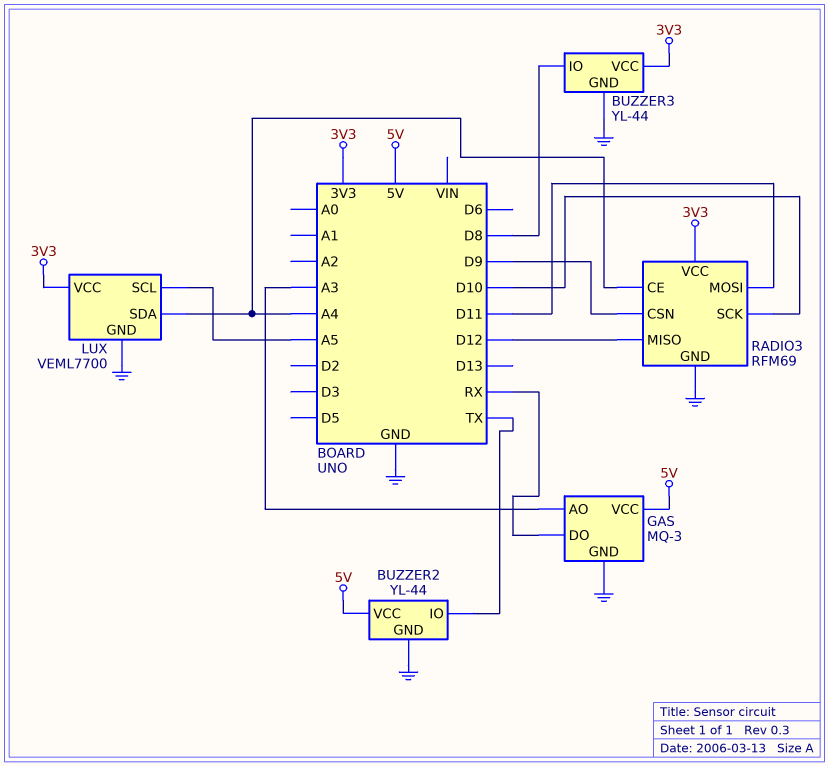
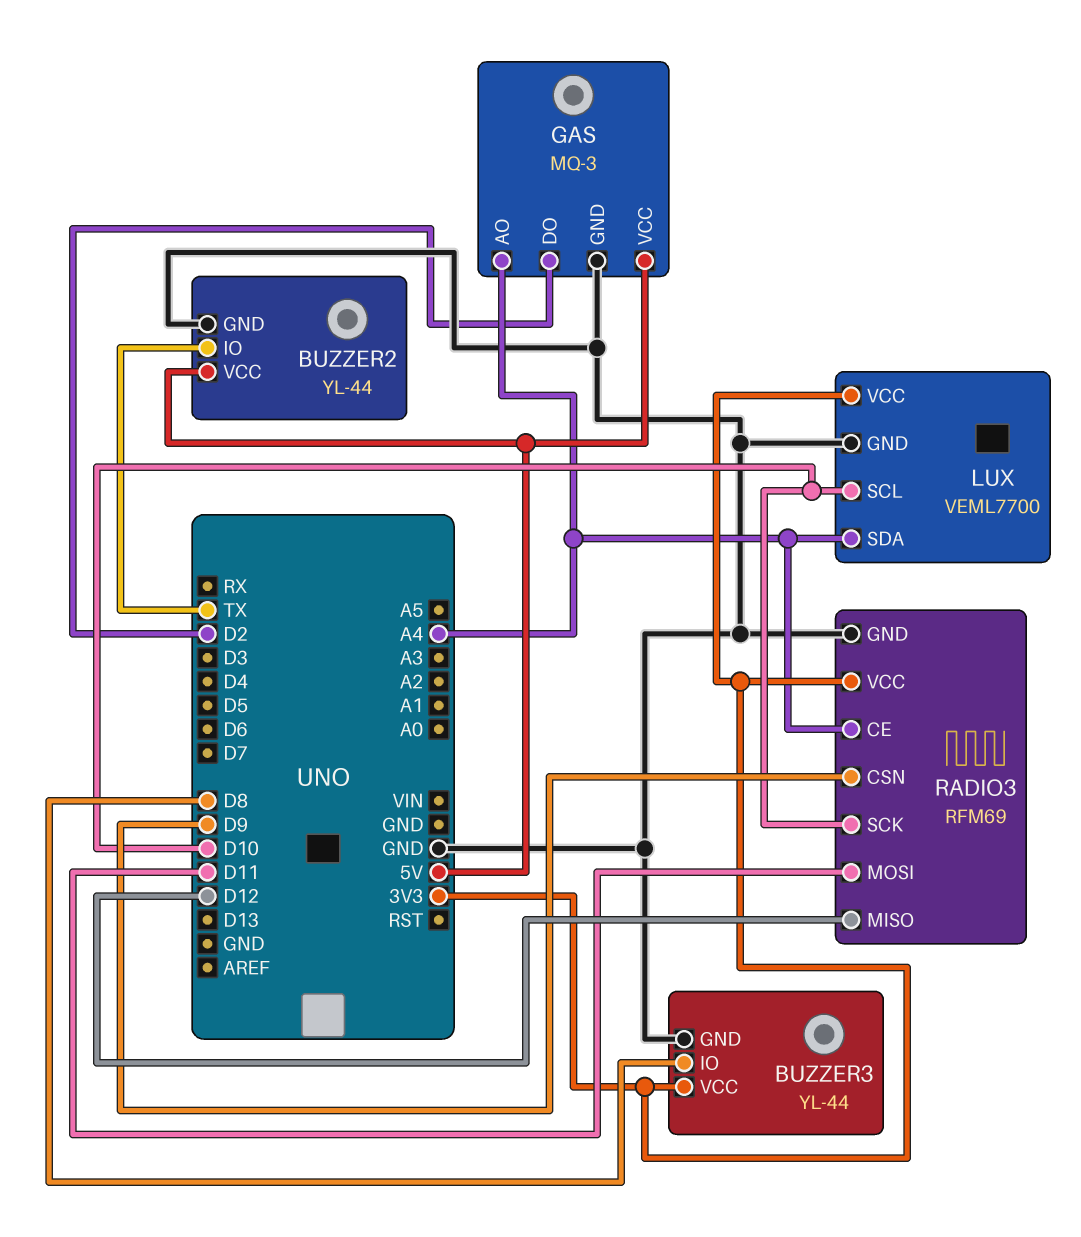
GAS pin AO: A3 -> A4
GAS pin DO: RX -> D2
LUX pin SCL: A5 -> D10

